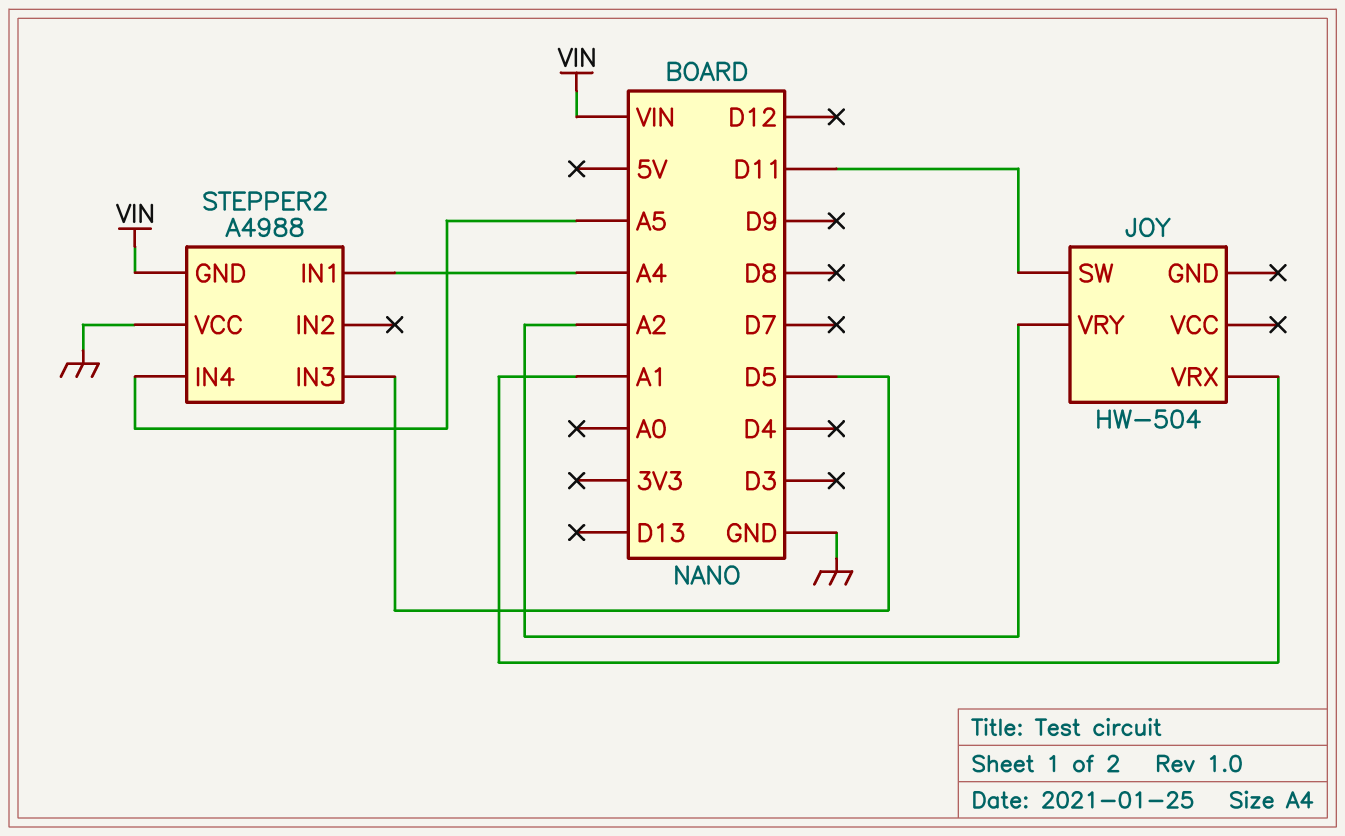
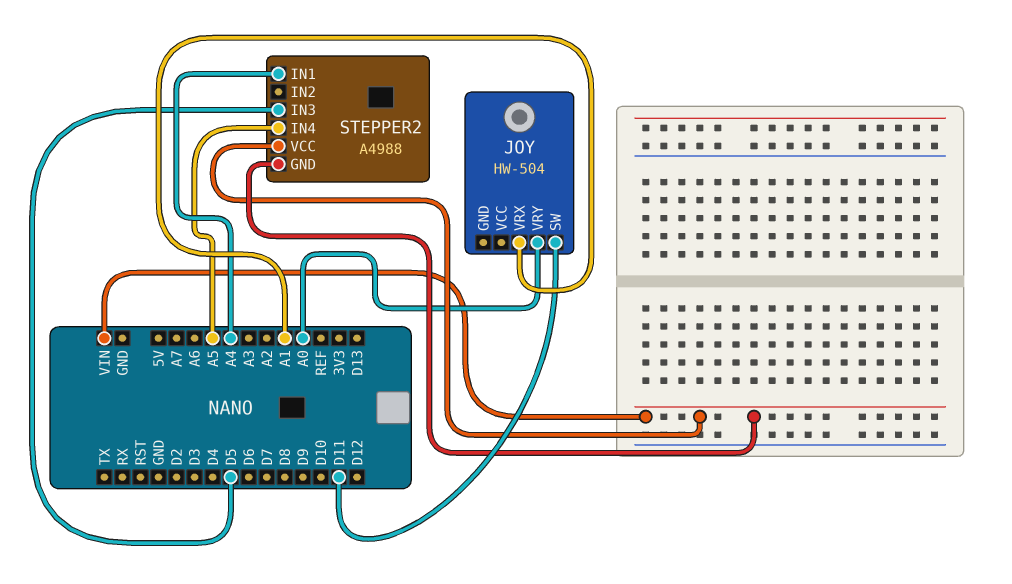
JOY pin VRY: A2 -> A0
STEPPER2 pin VCC: GND -> VIN

